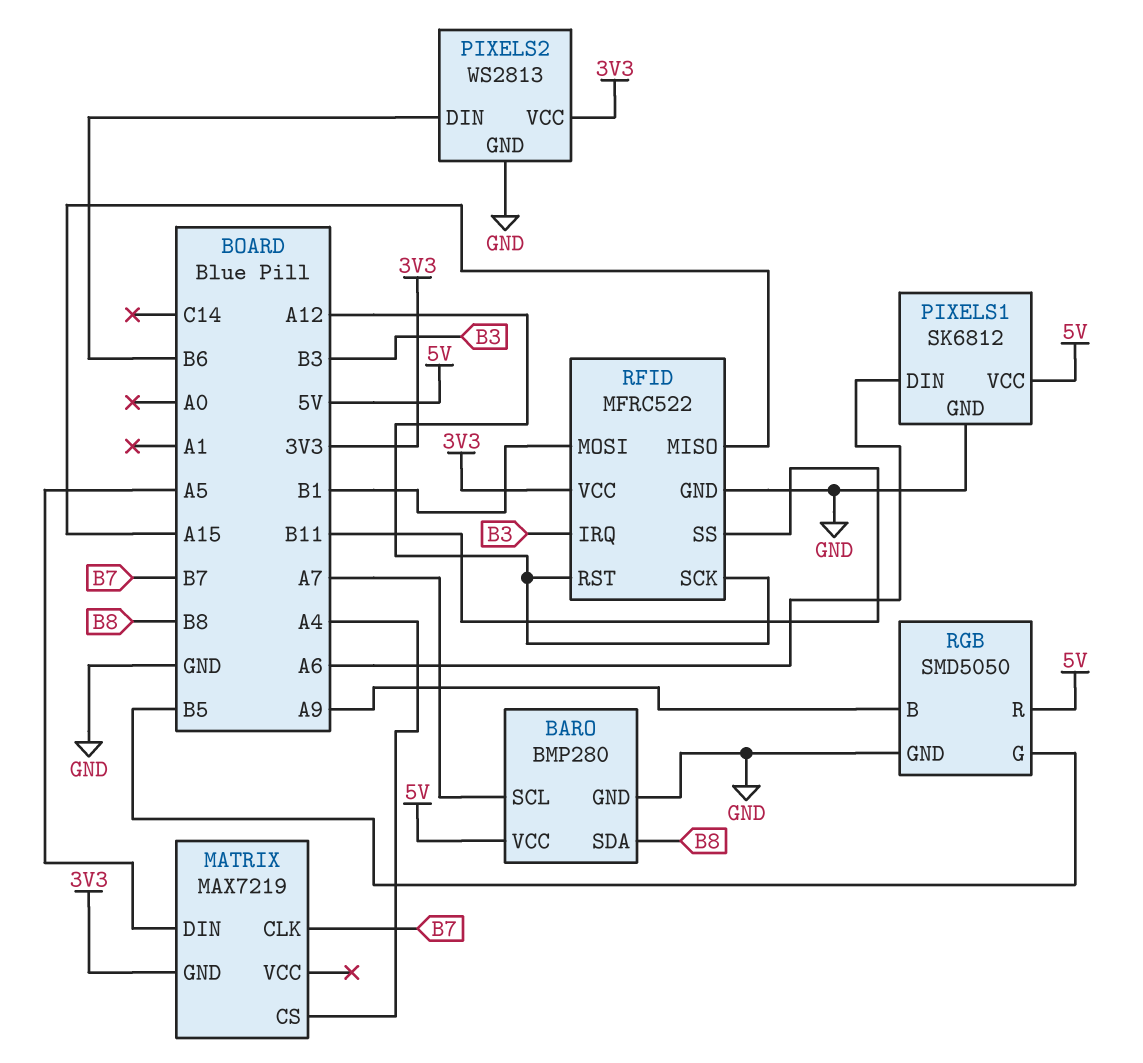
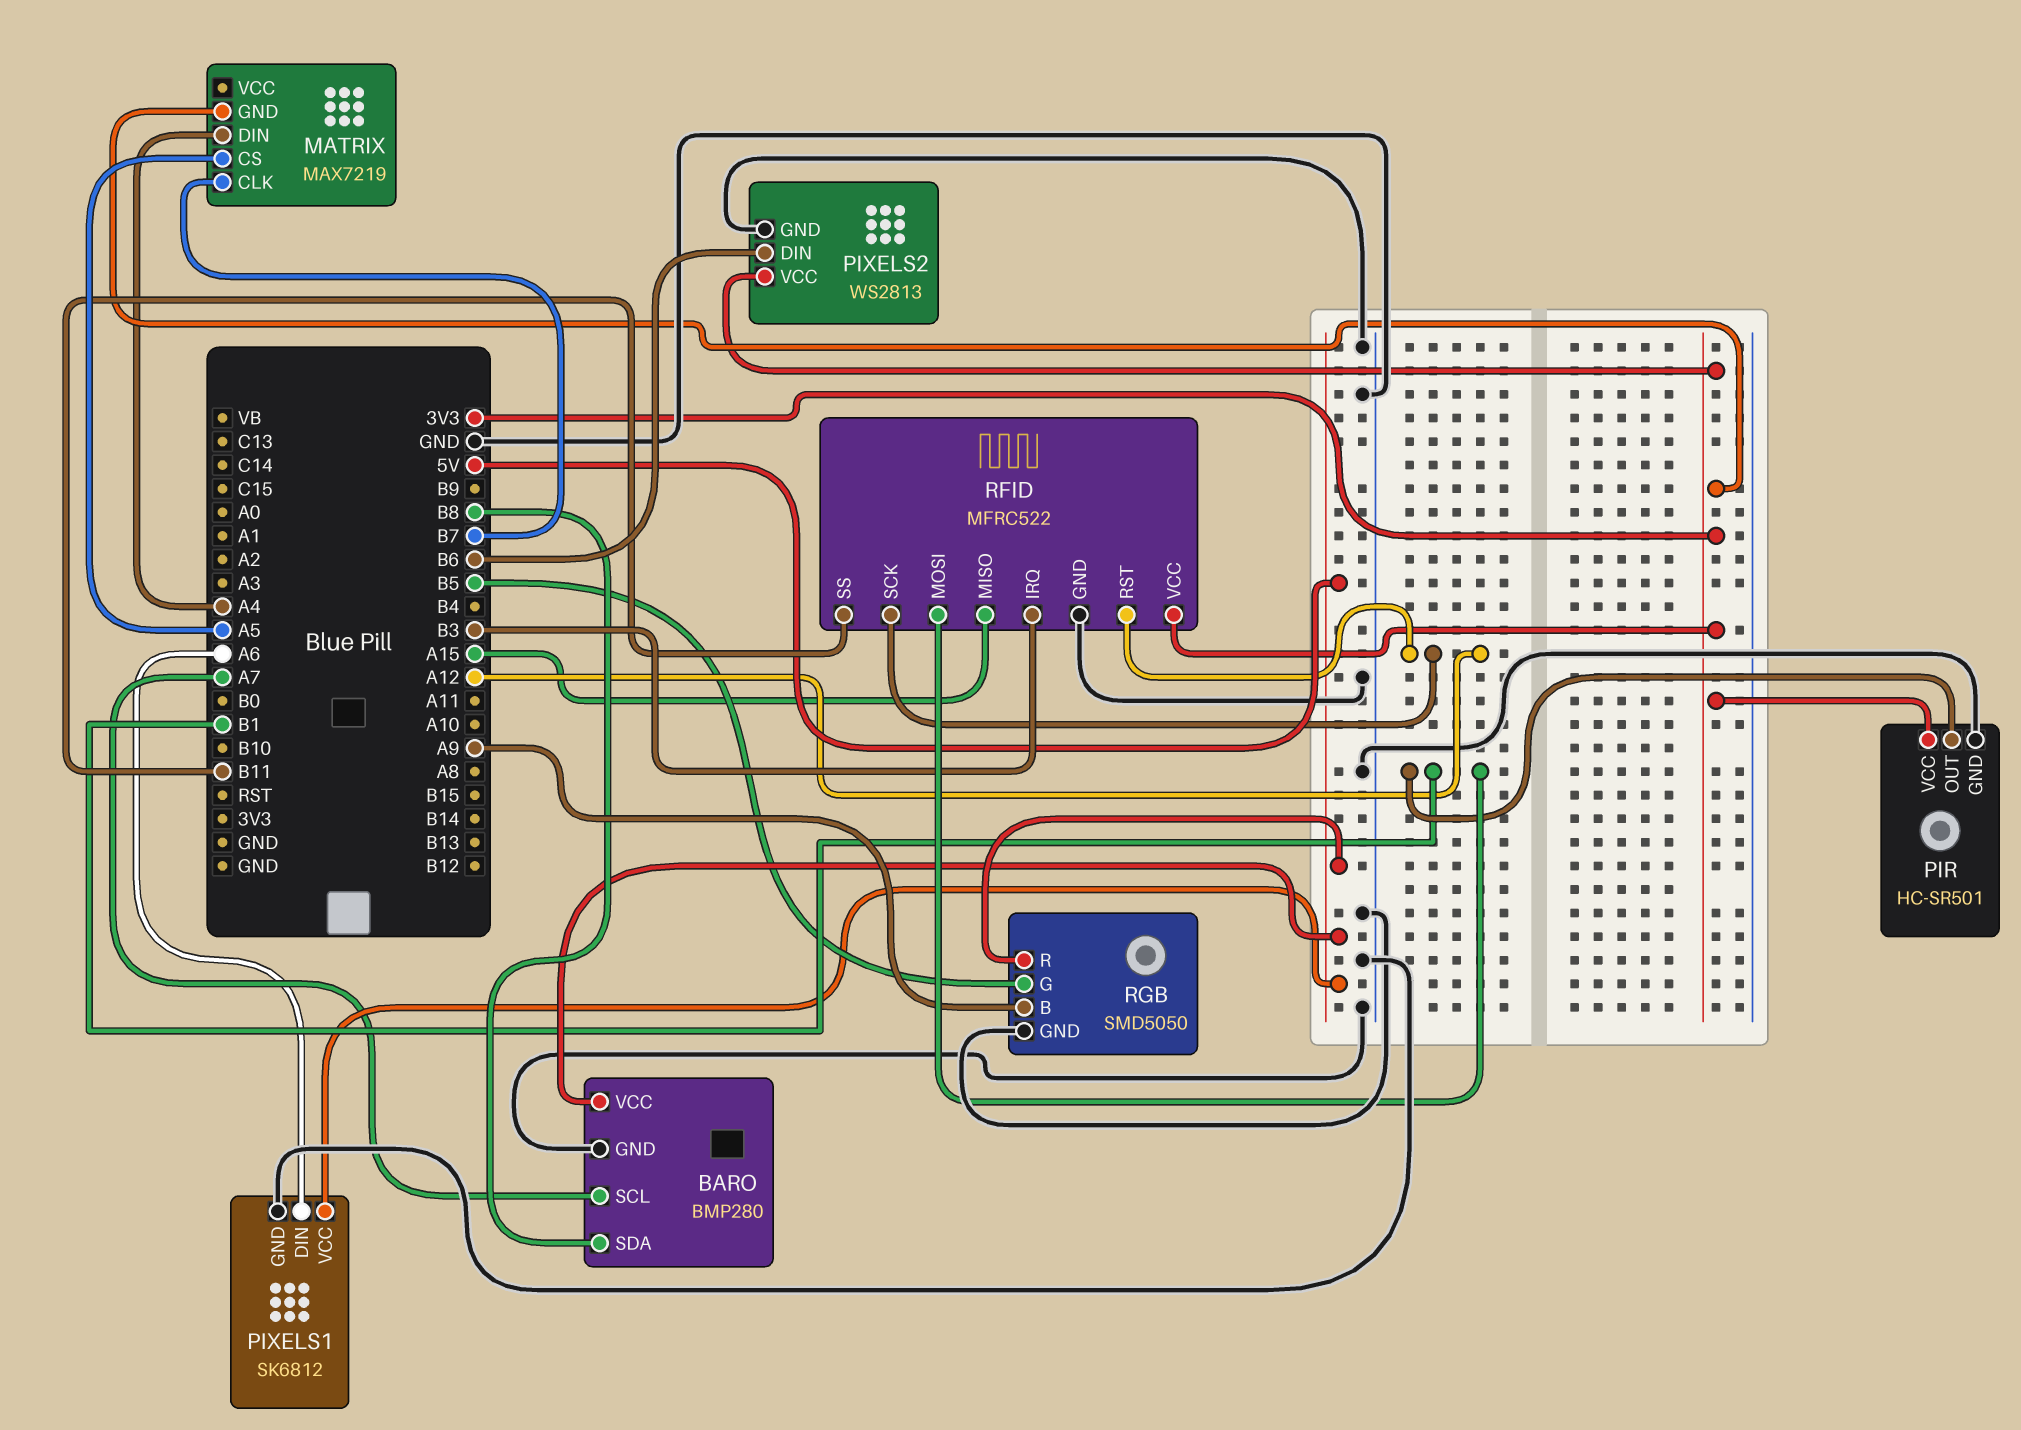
MATRIX pin CS: A4 -> A5
MATRIX pin DIN: A5 -> A4
PIR: none -> HC-SR501
PIR pin GND: none -> GND
PIR pin OUT: none -> B1
PIR pin VCC: none -> 3V3

